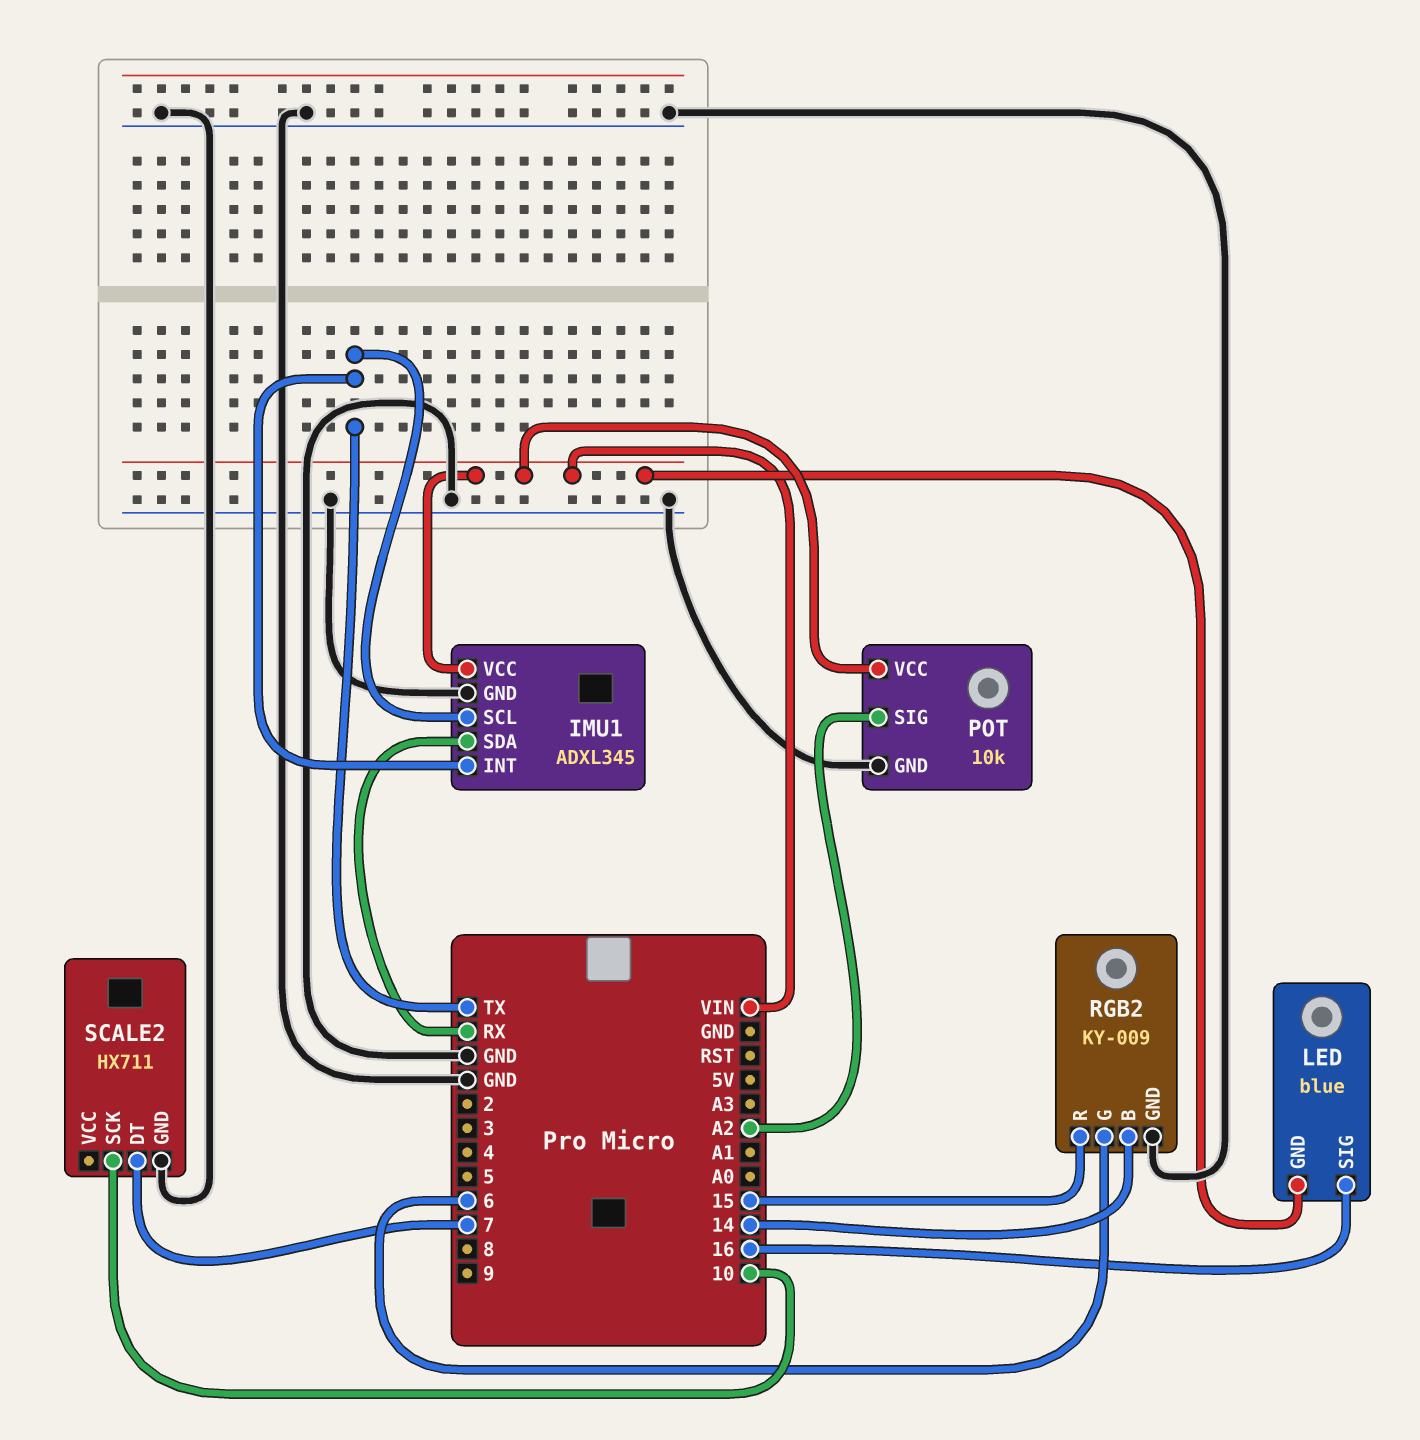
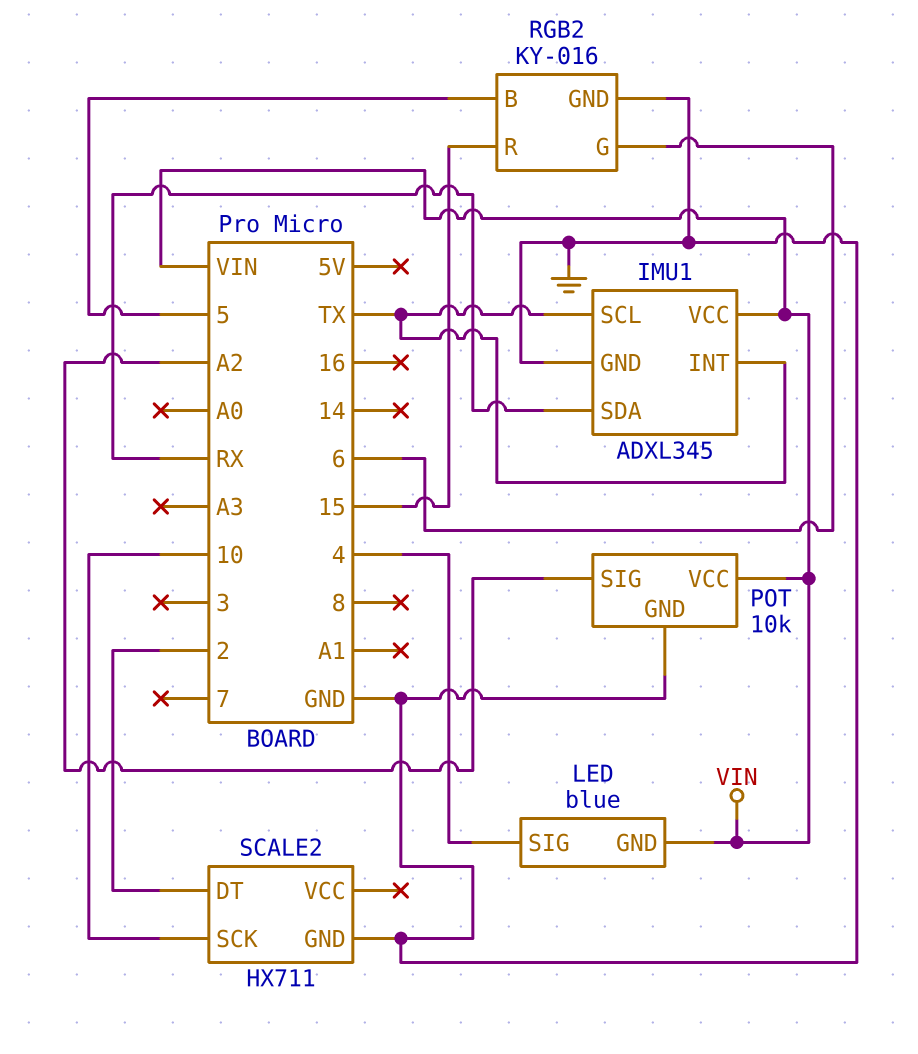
LED pin SIG: 16 -> 4
RGB2: KY-009 -> KY-016
RGB2 pin B: 14 -> 5
SCALE2 pin DT: 7 -> 2

